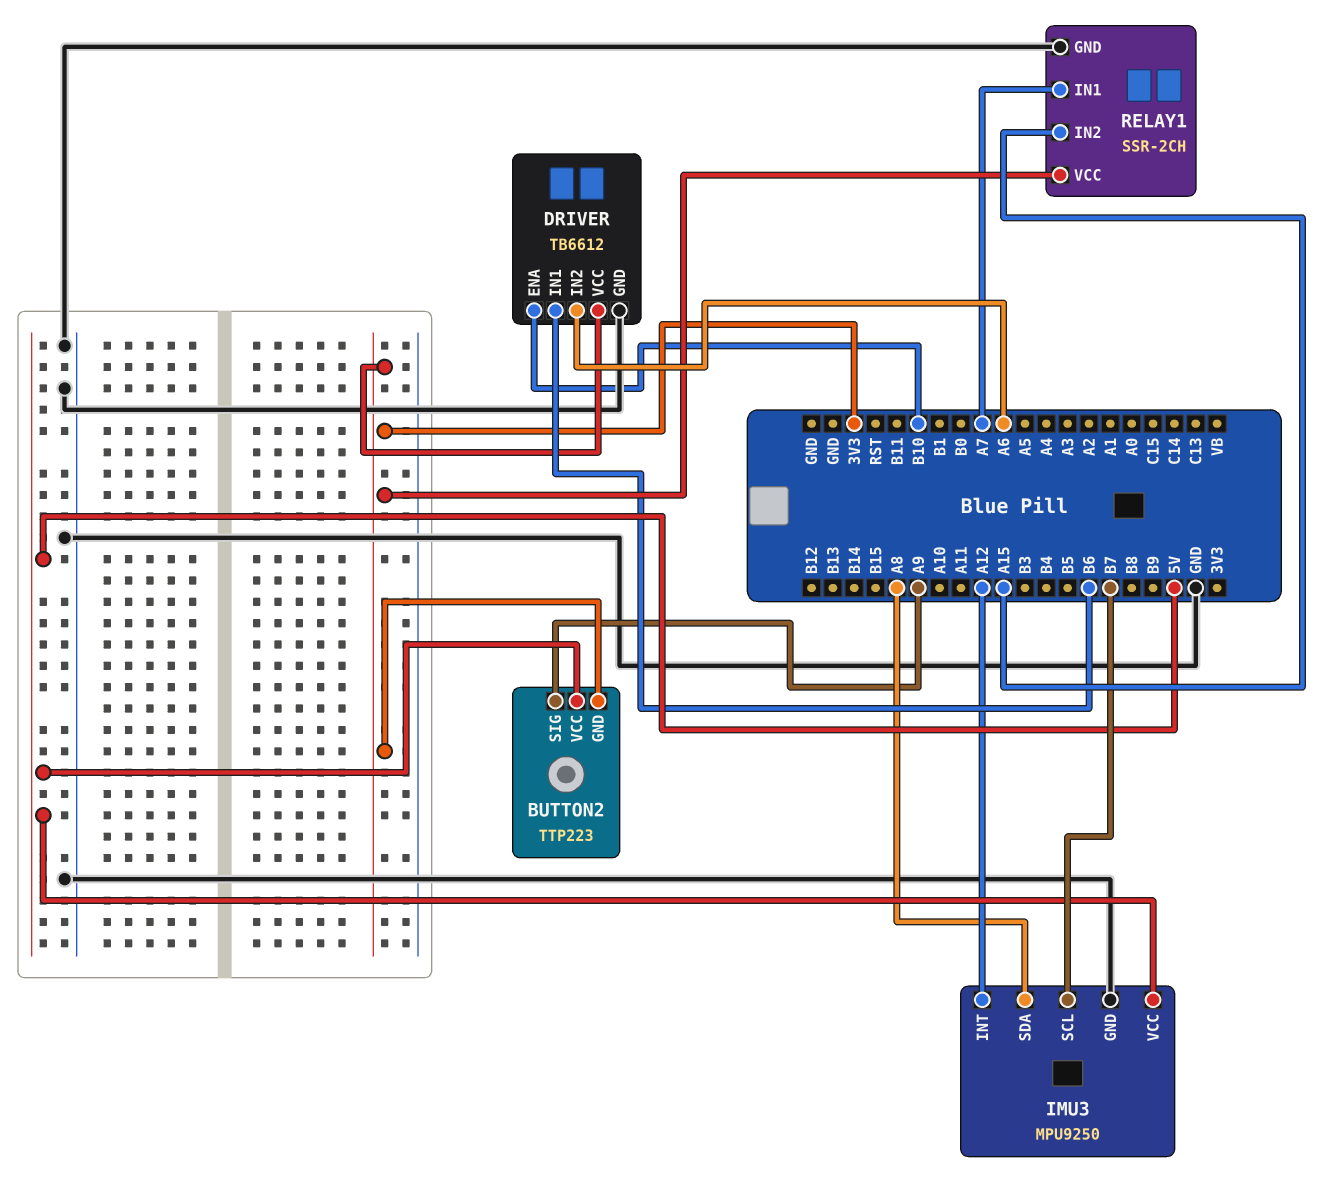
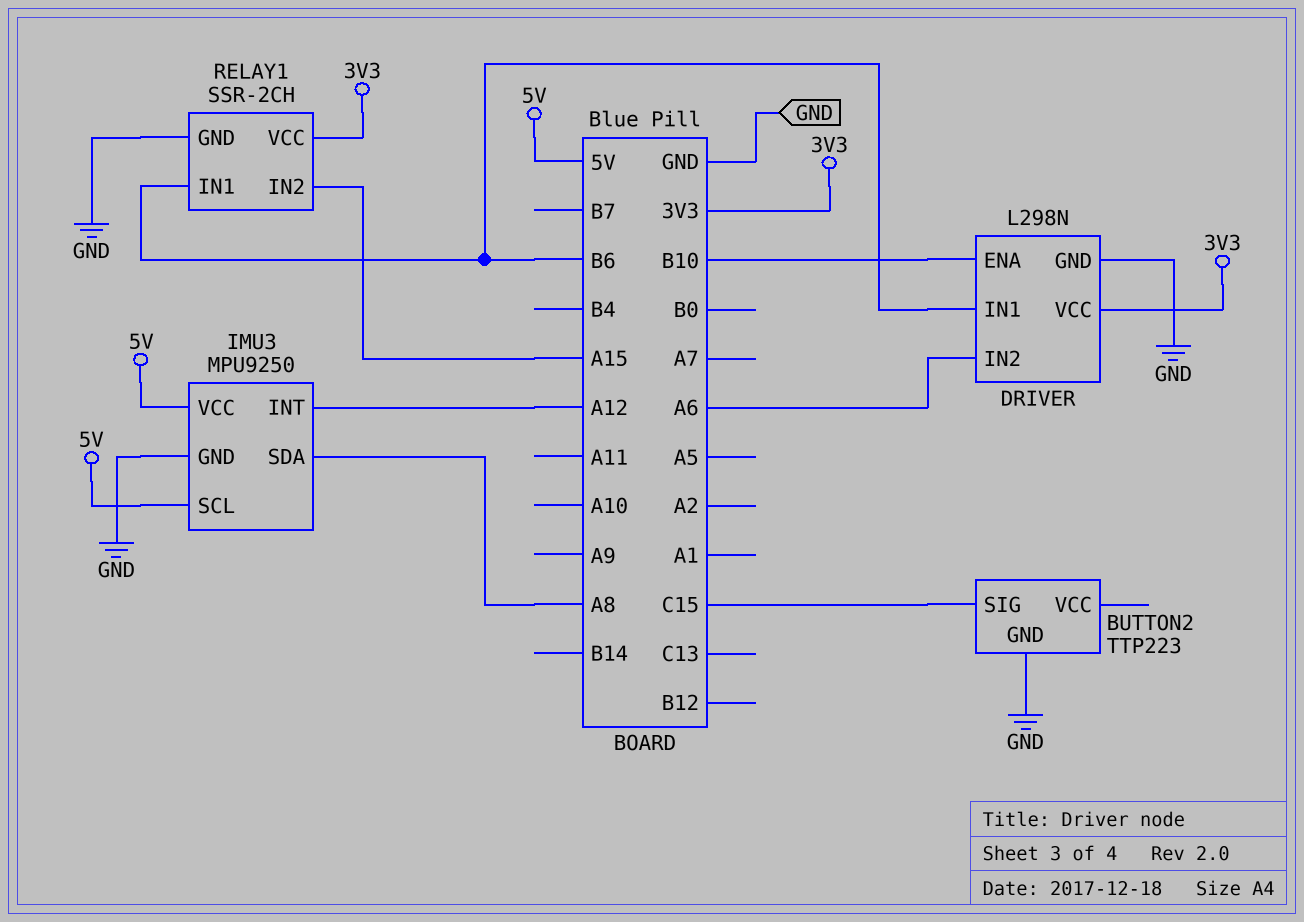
BUTTON2 pin GND: 3V3 -> GND
BUTTON2 pin SIG: A9 -> C15
BUTTON2 pin VCC: 5V -> none
DRIVER: TB6612 -> L298N
IMU3 pin SCL: B7 -> 5V
RELAY1 pin IN1: A7 -> B6

